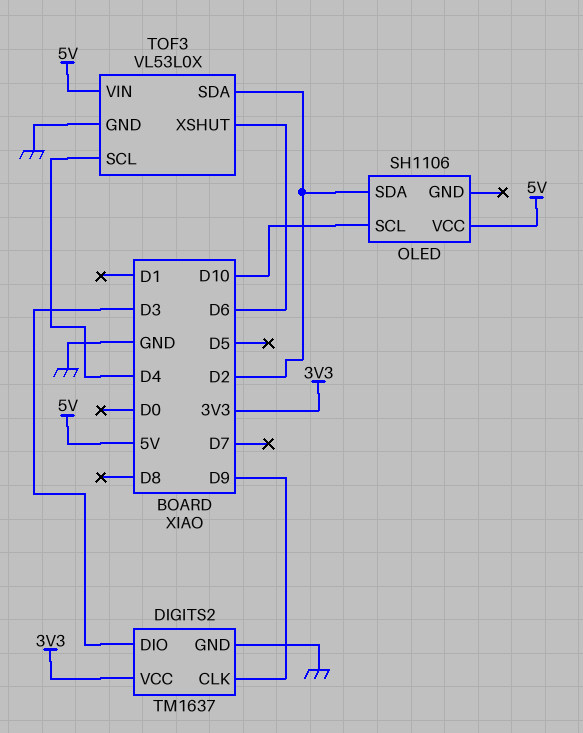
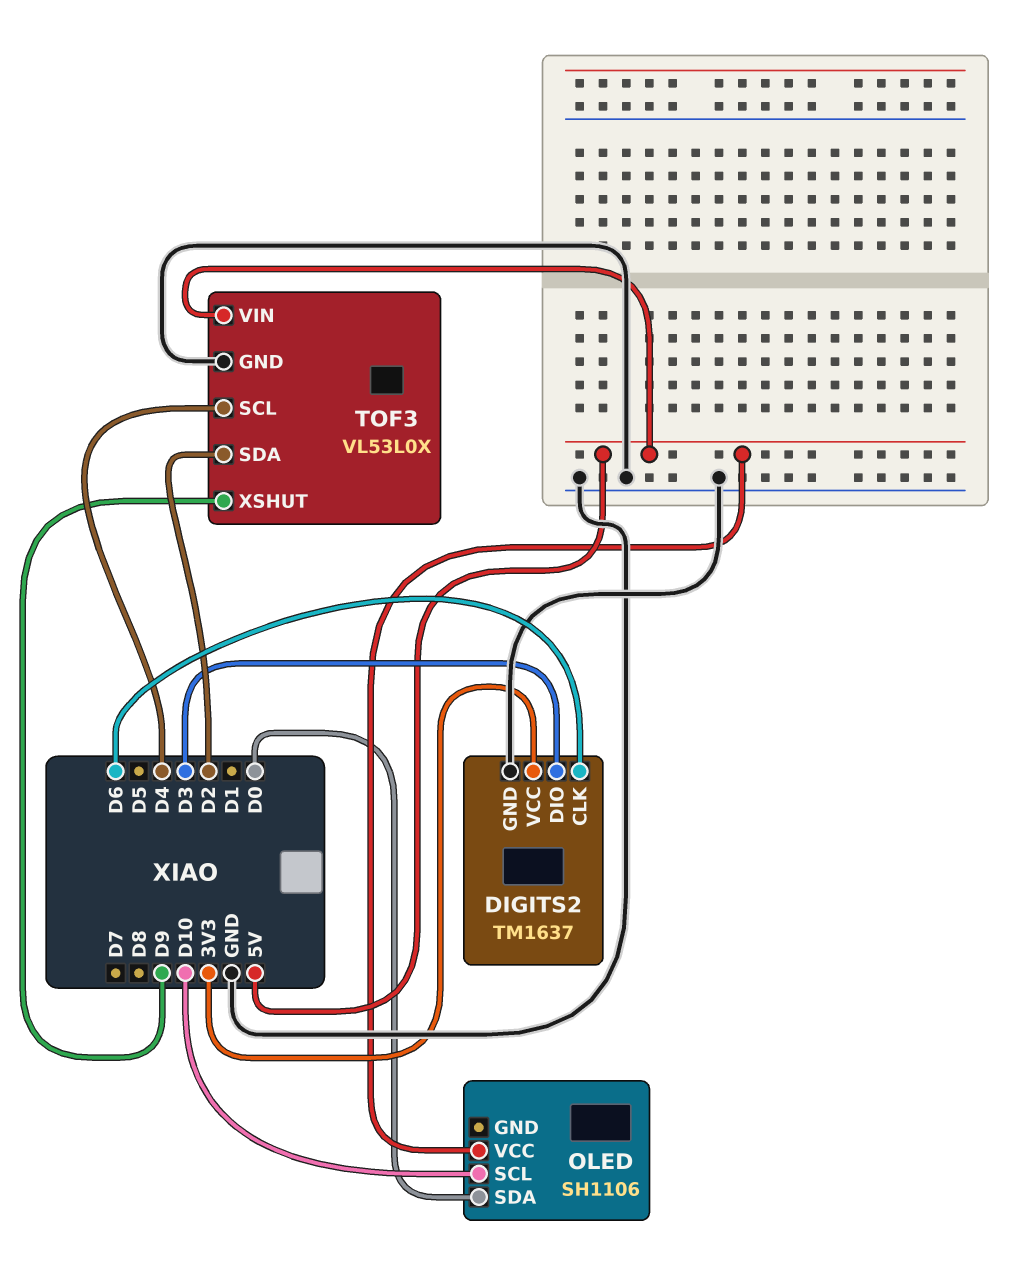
DIGITS2 pin CLK: D9 -> D6
OLED pin SDA: D2 -> D0
TOF3 pin XSHUT: D6 -> D9

